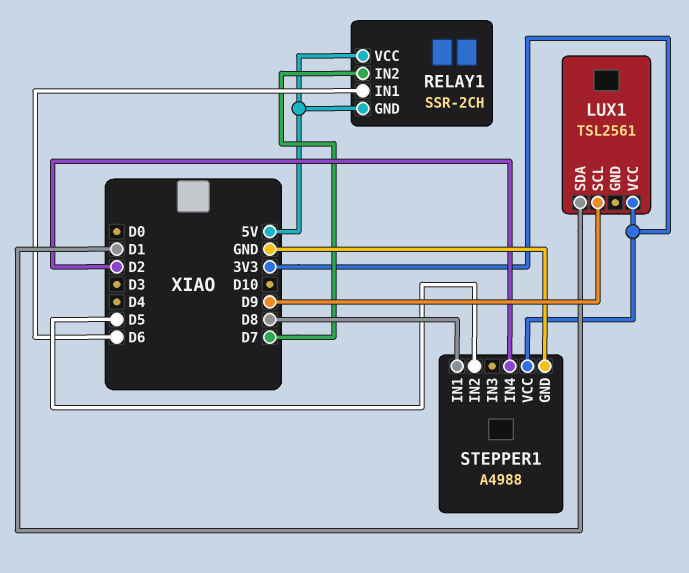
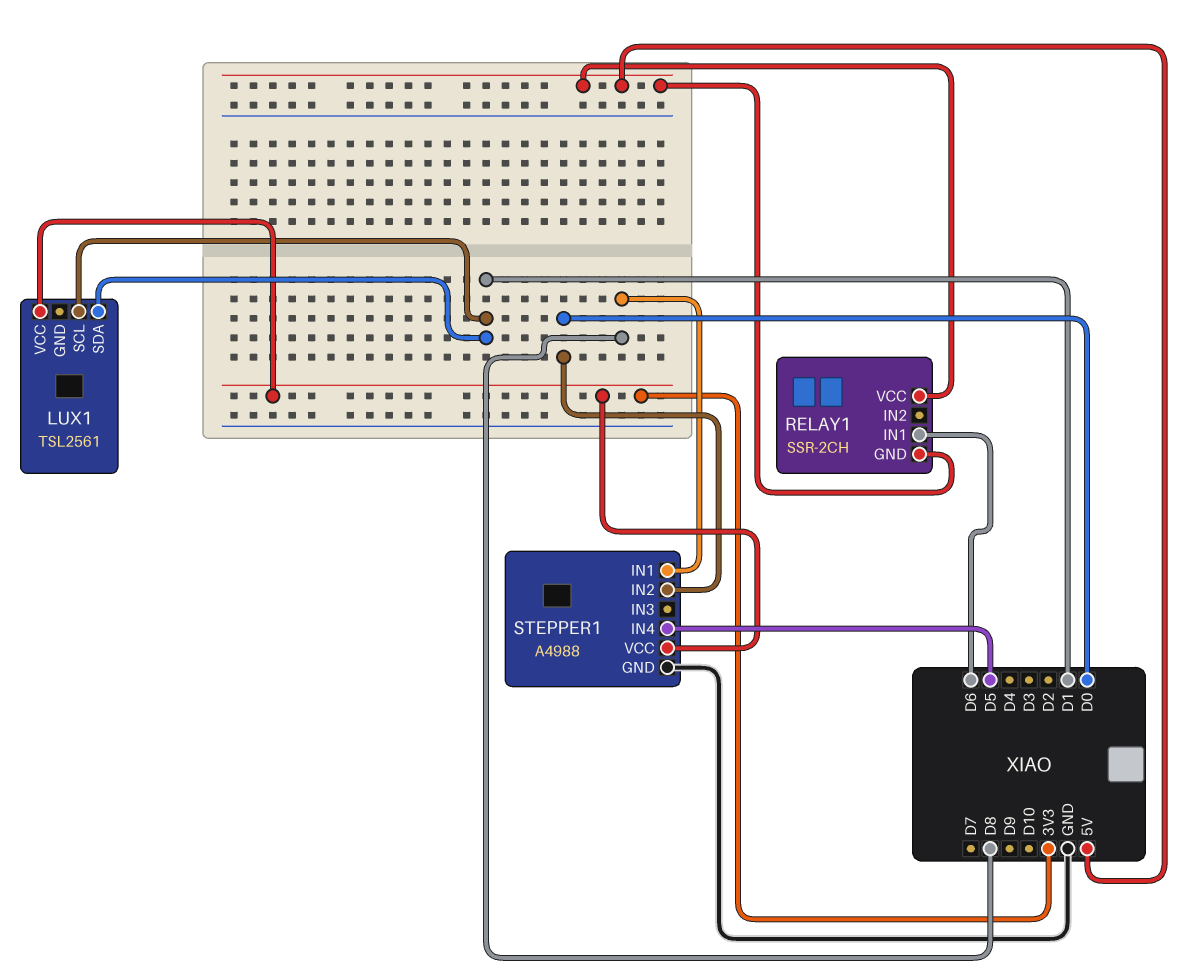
LUX1 pin SCL: D9 -> D1
RELAY1 pin IN2: D7 -> none
STEPPER1 pin IN2: D5 -> D0
STEPPER1 pin IN4: D2 -> D5

